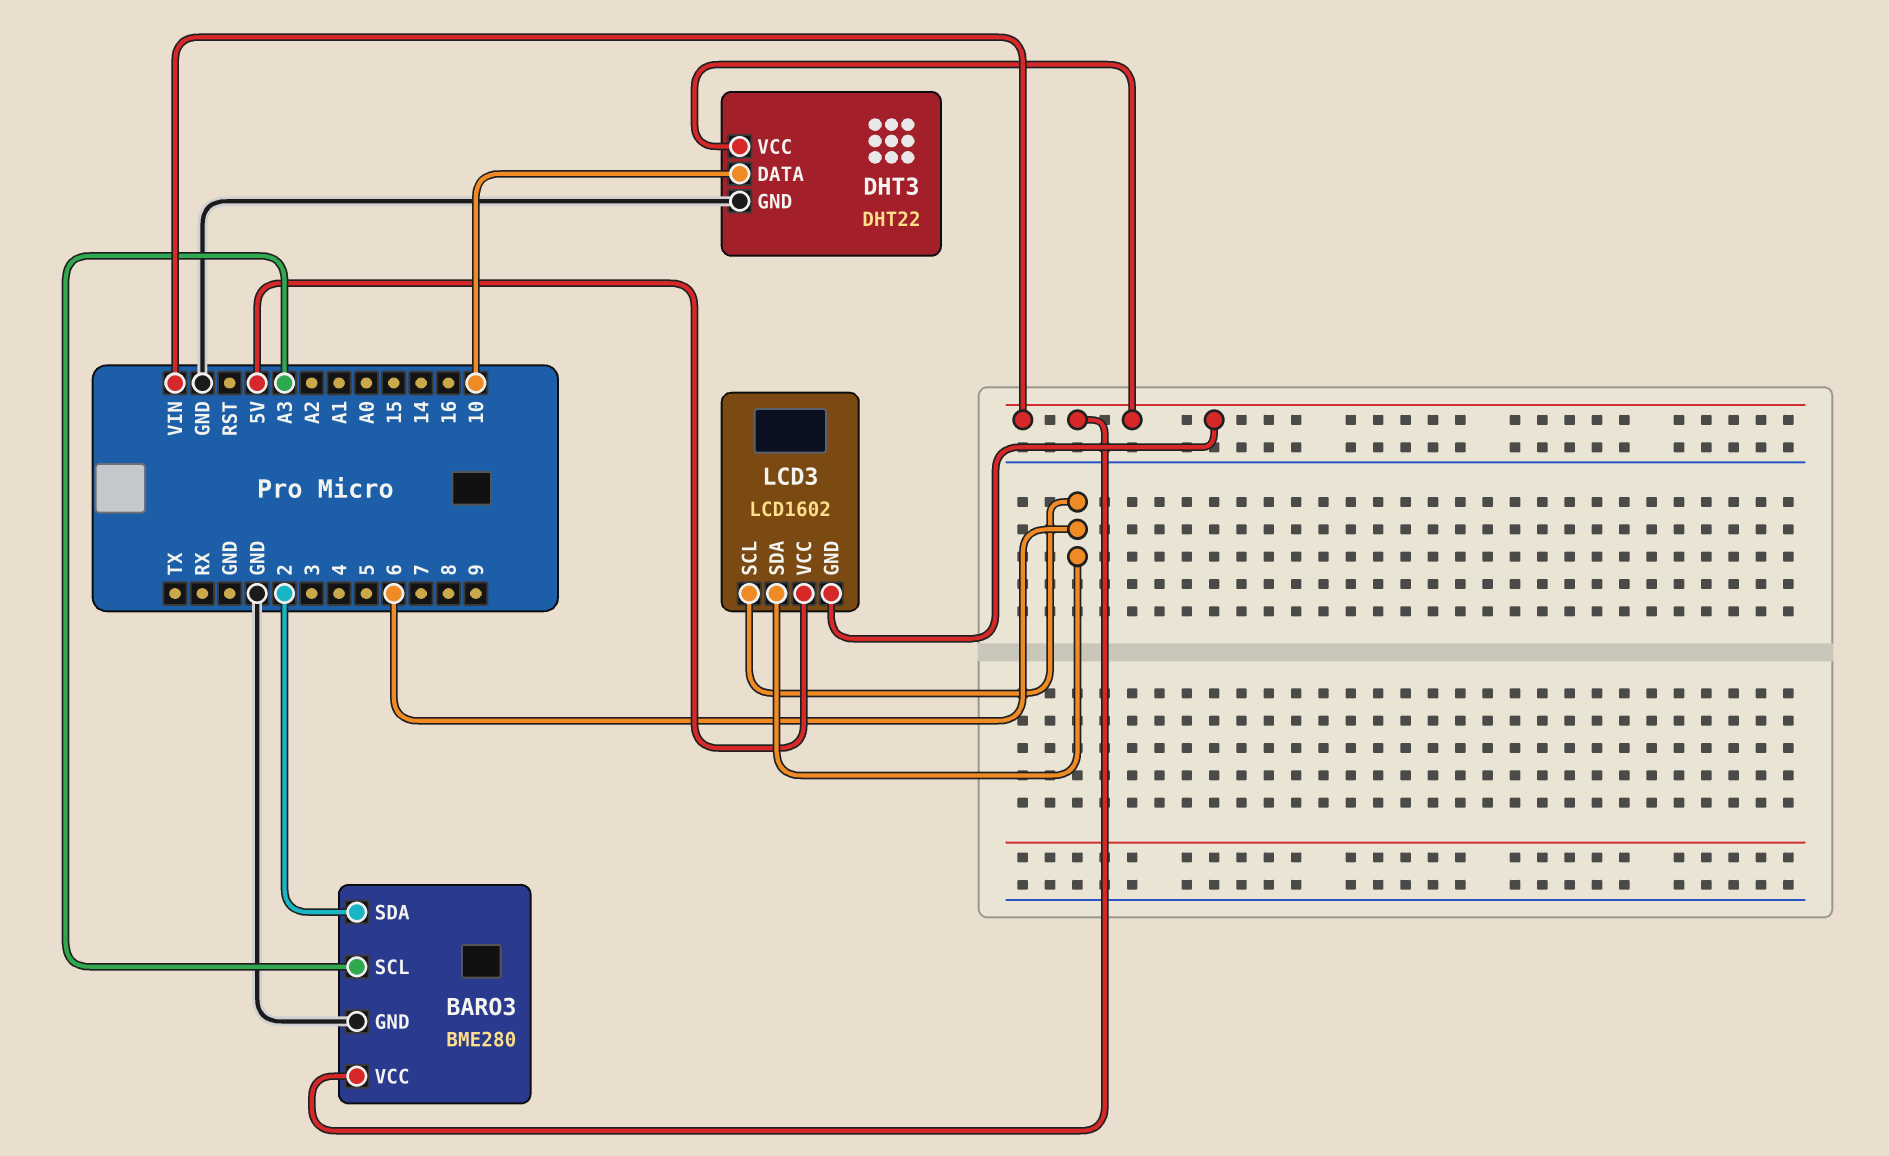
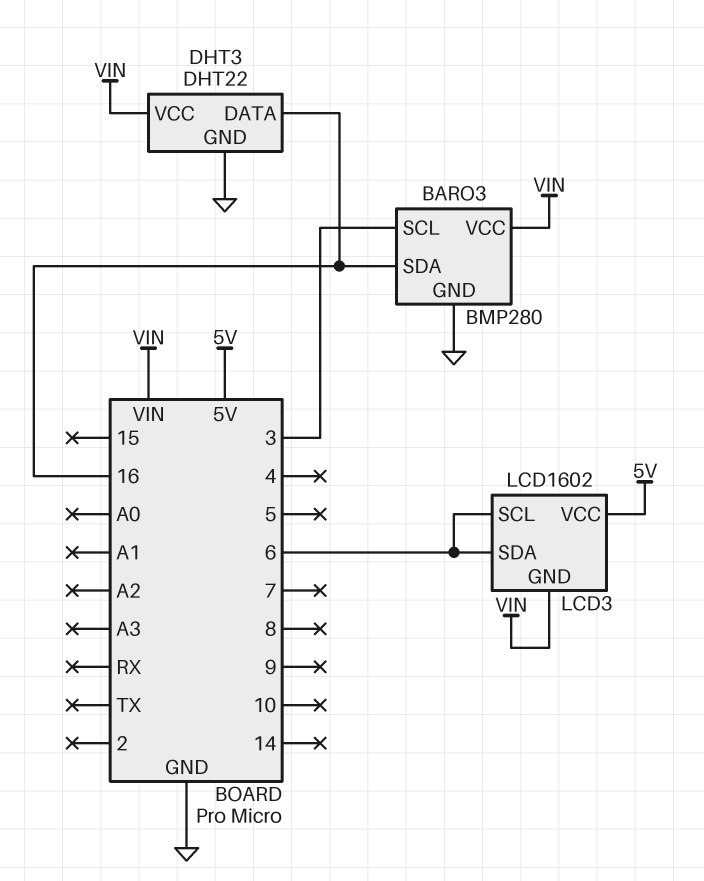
BARO3: BME280 -> BMP280
BARO3 pin SCL: A3 -> 3
BARO3 pin SDA: 2 -> 16
DHT3 pin DATA: 10 -> 16

